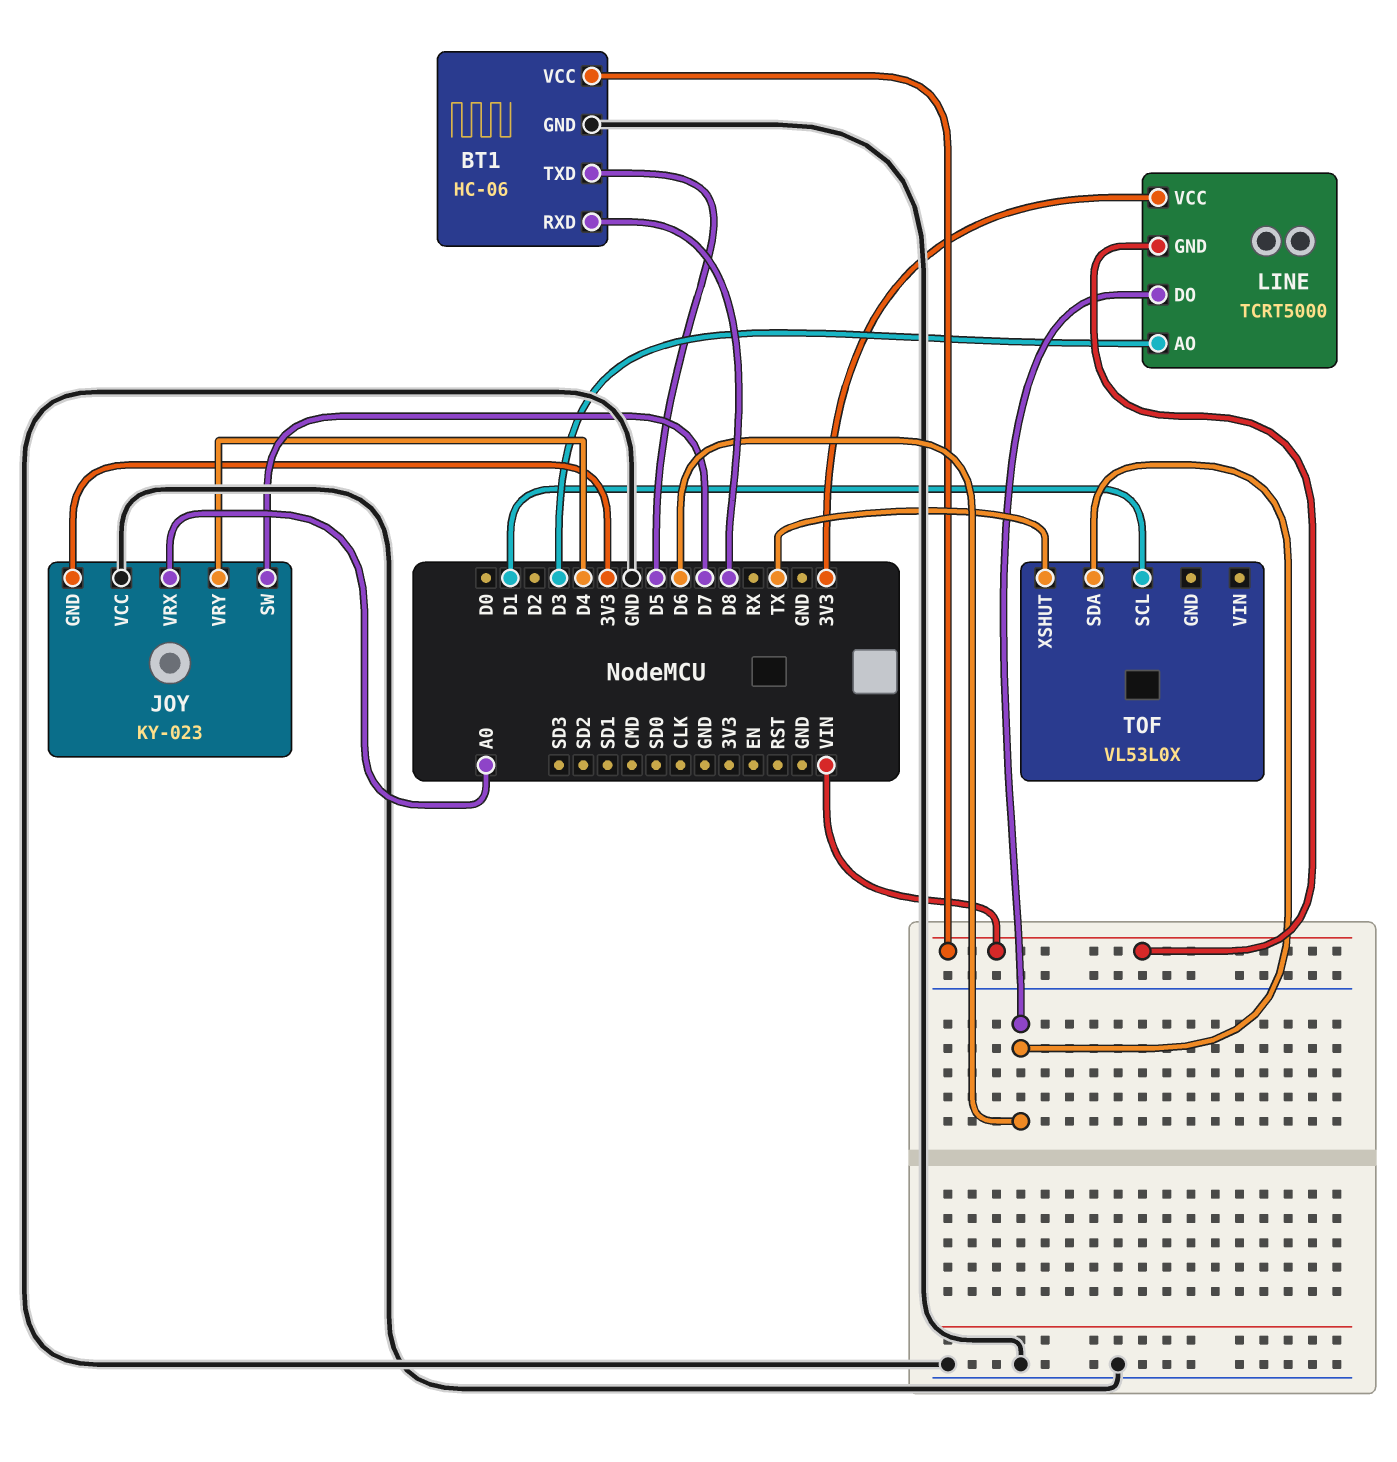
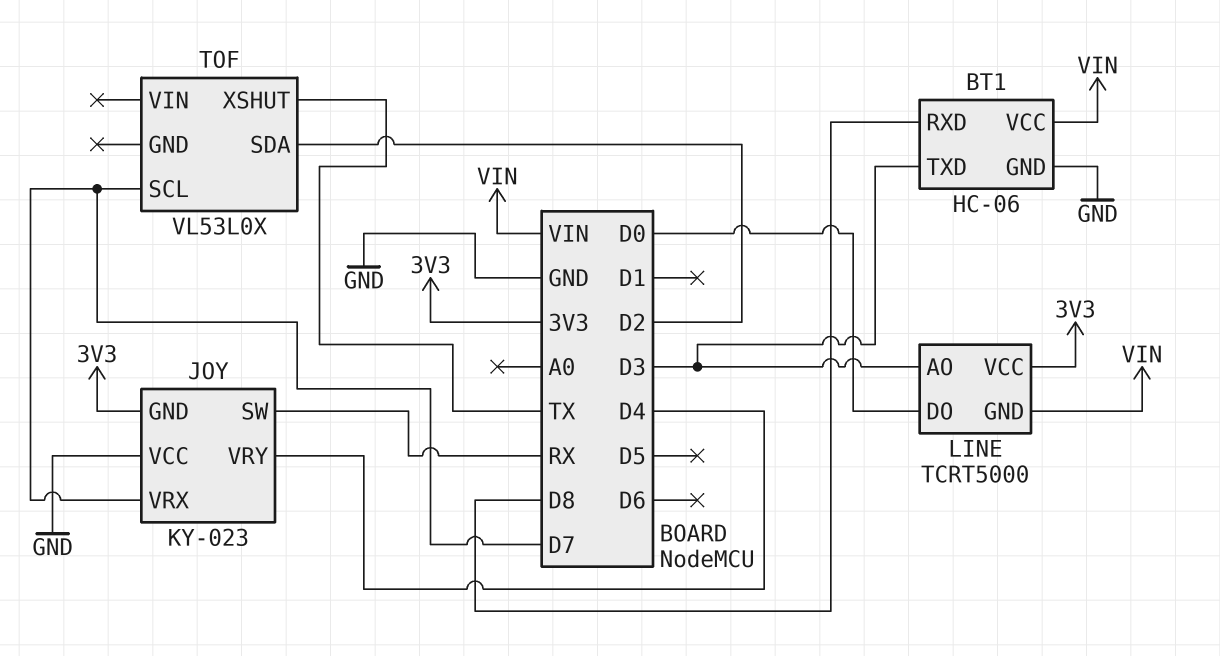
BT1 pin TXD: D5 -> D3
JOY pin SW: D7 -> RX
JOY pin VRX: A0 -> D7
LINE pin DO: D6 -> D0
TOF pin SCL: D1 -> D7
TOF pin SDA: D6 -> D2

